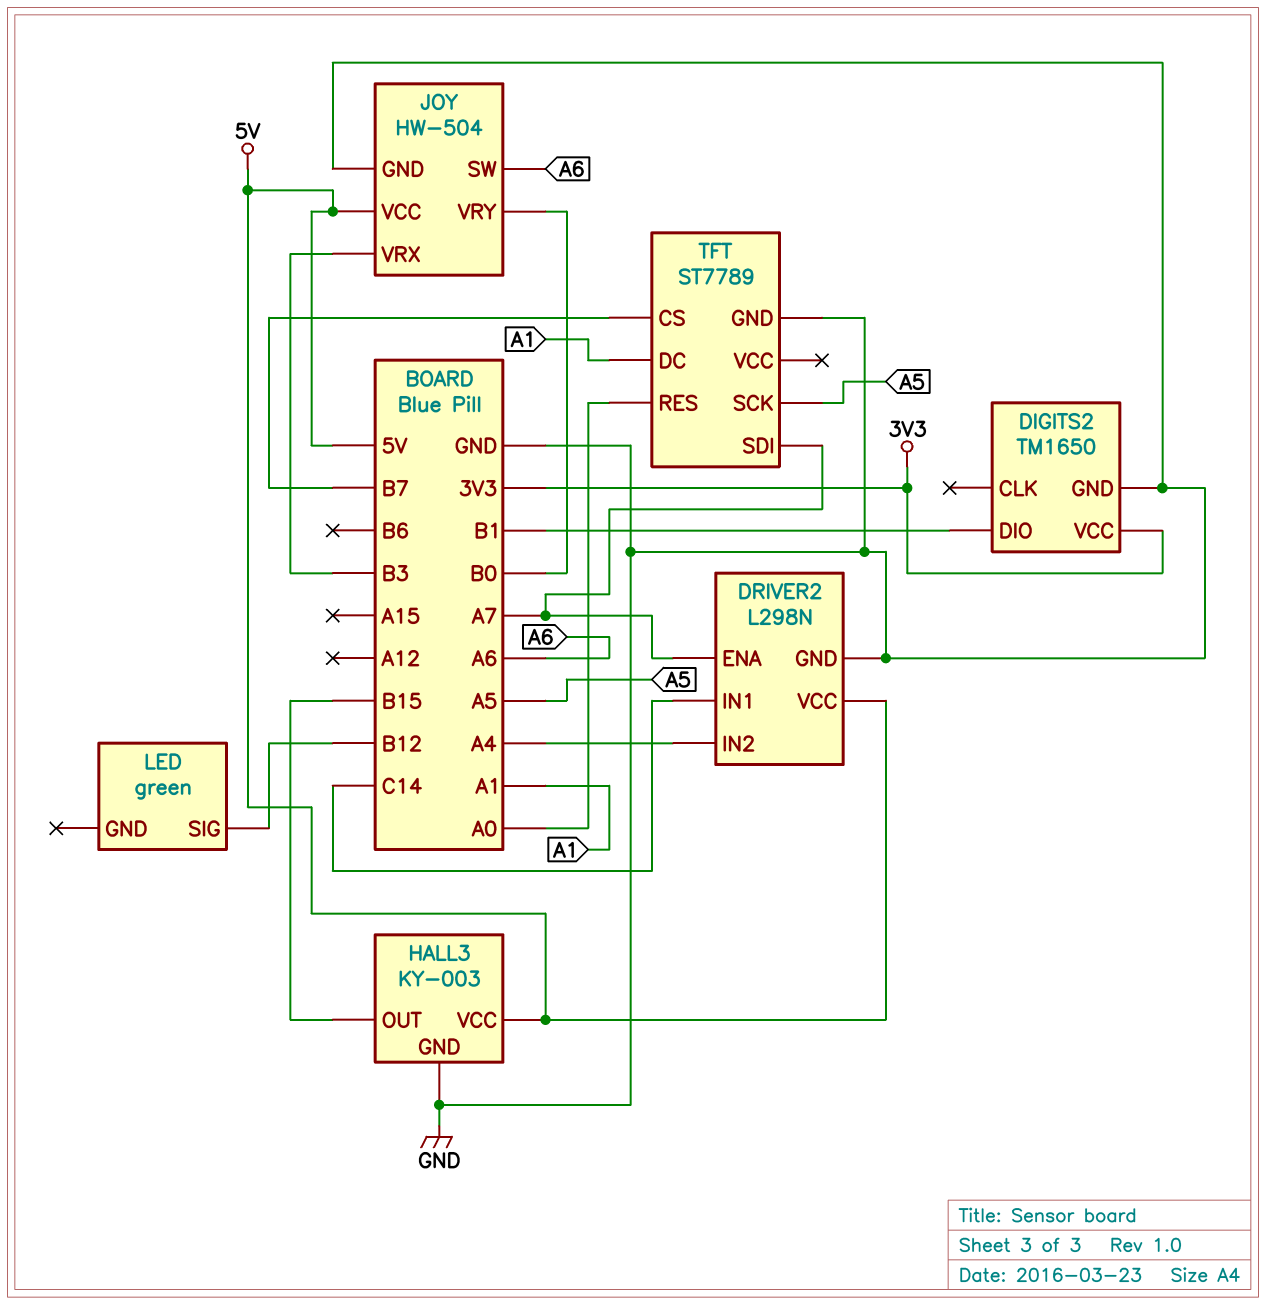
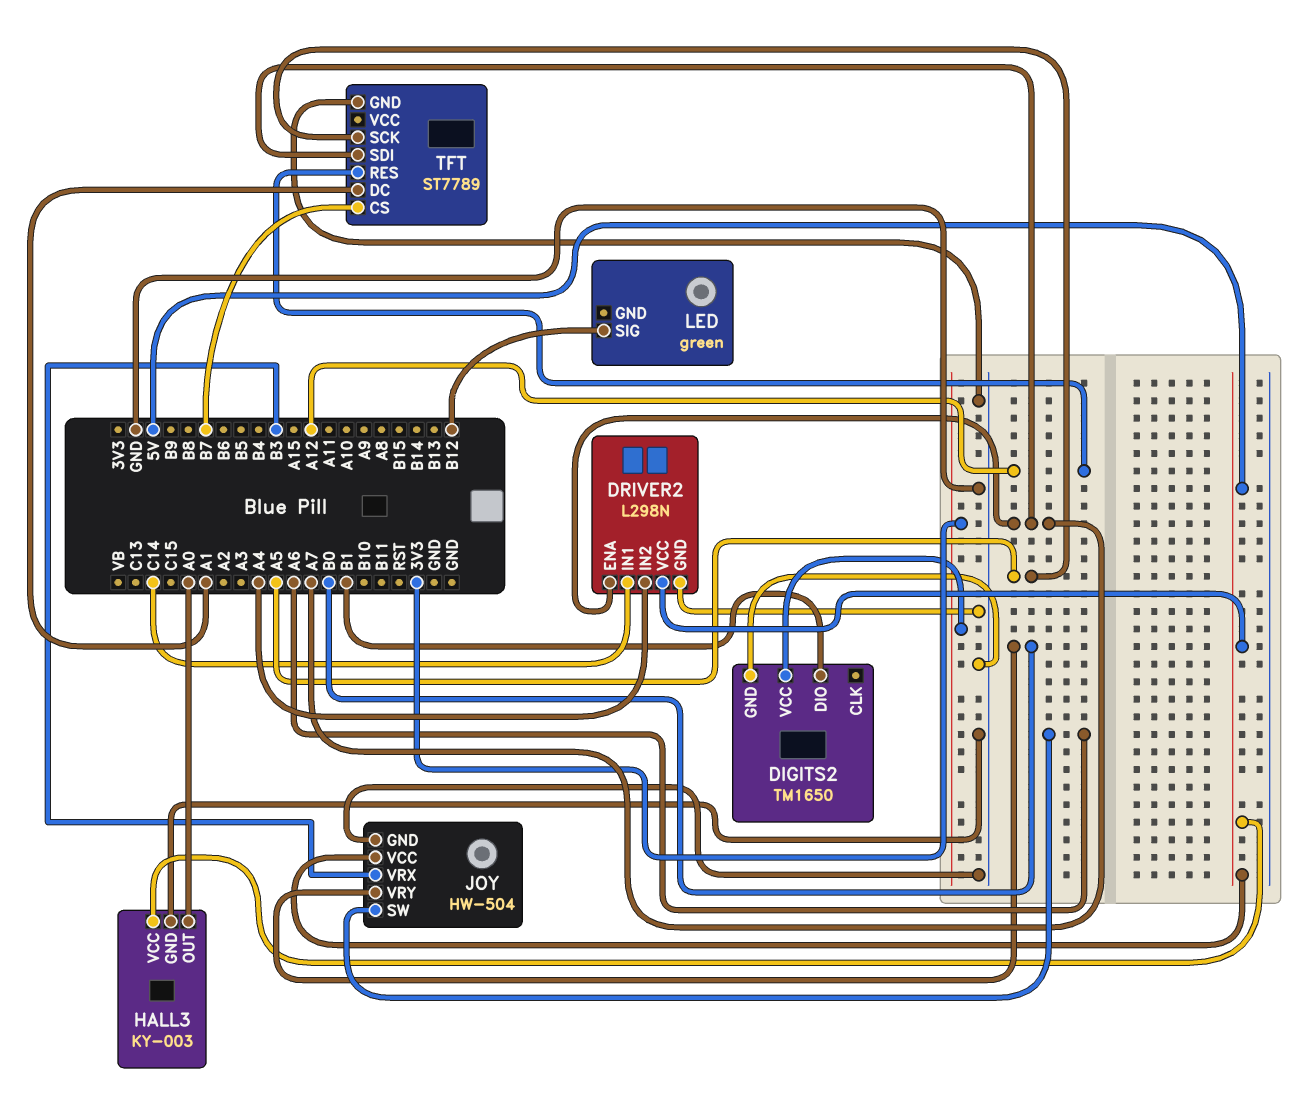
HALL3 pin OUT: B15 -> A0
TFT pin RES: A0 -> A12

